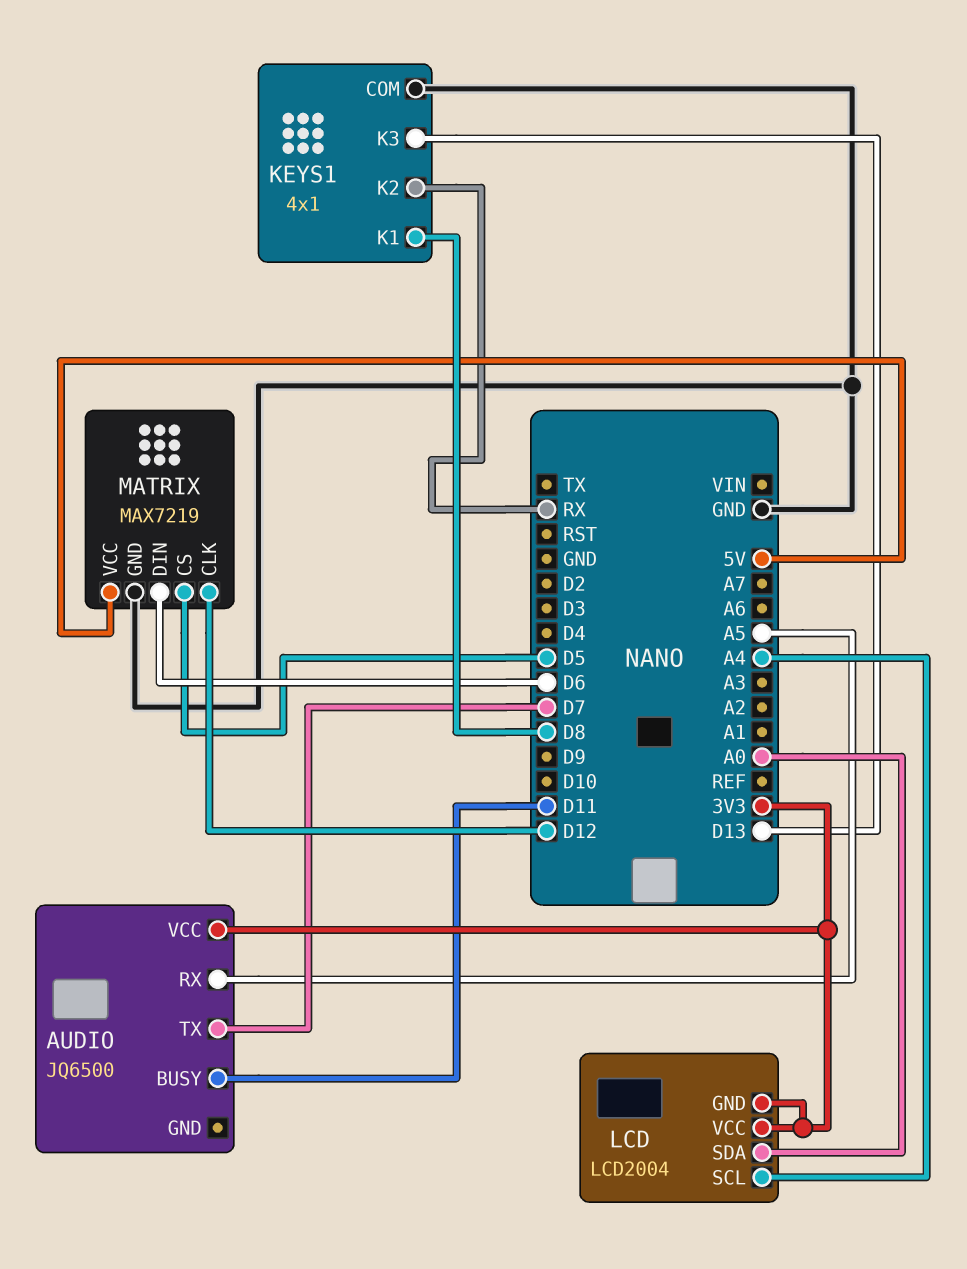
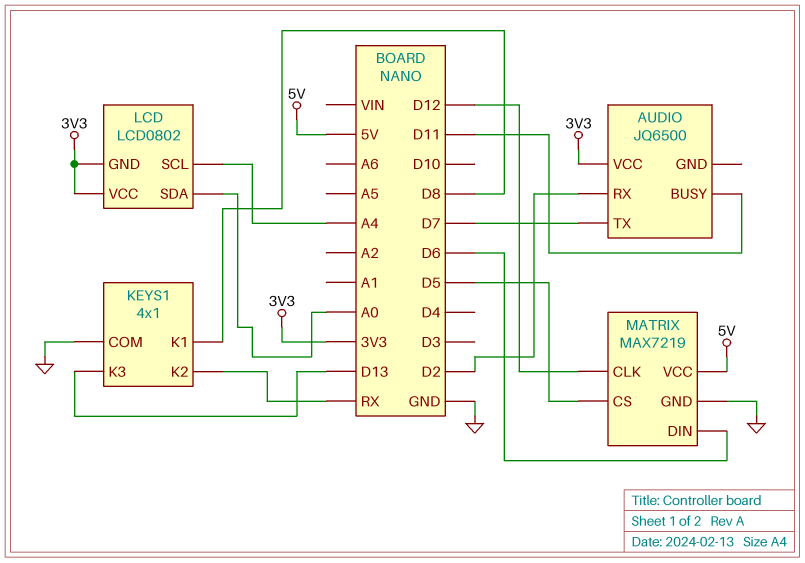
AUDIO pin RX: A5 -> D2
LCD: LCD2004 -> LCD0802

